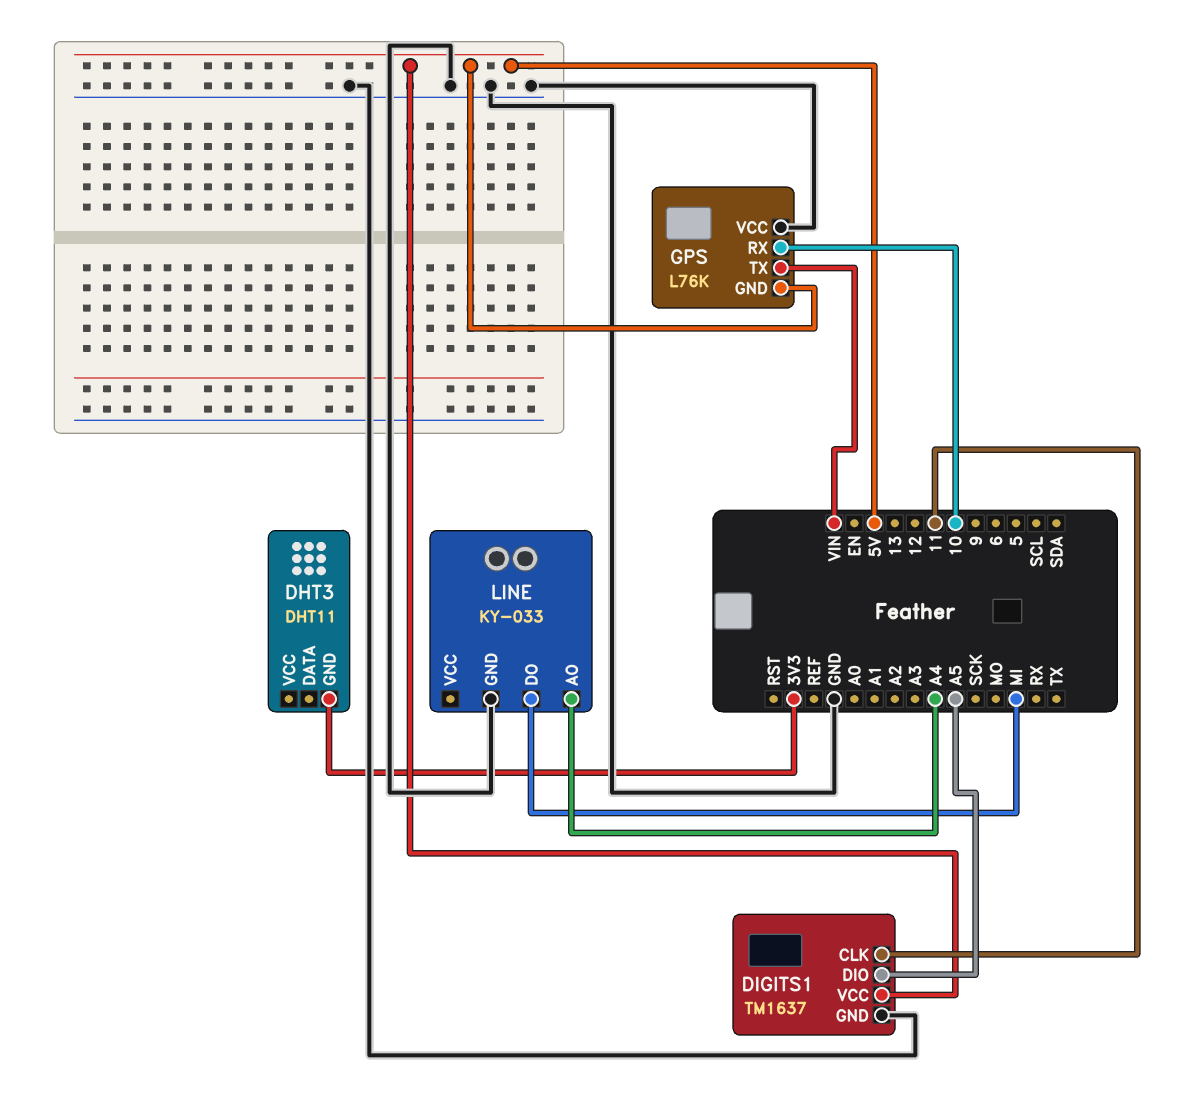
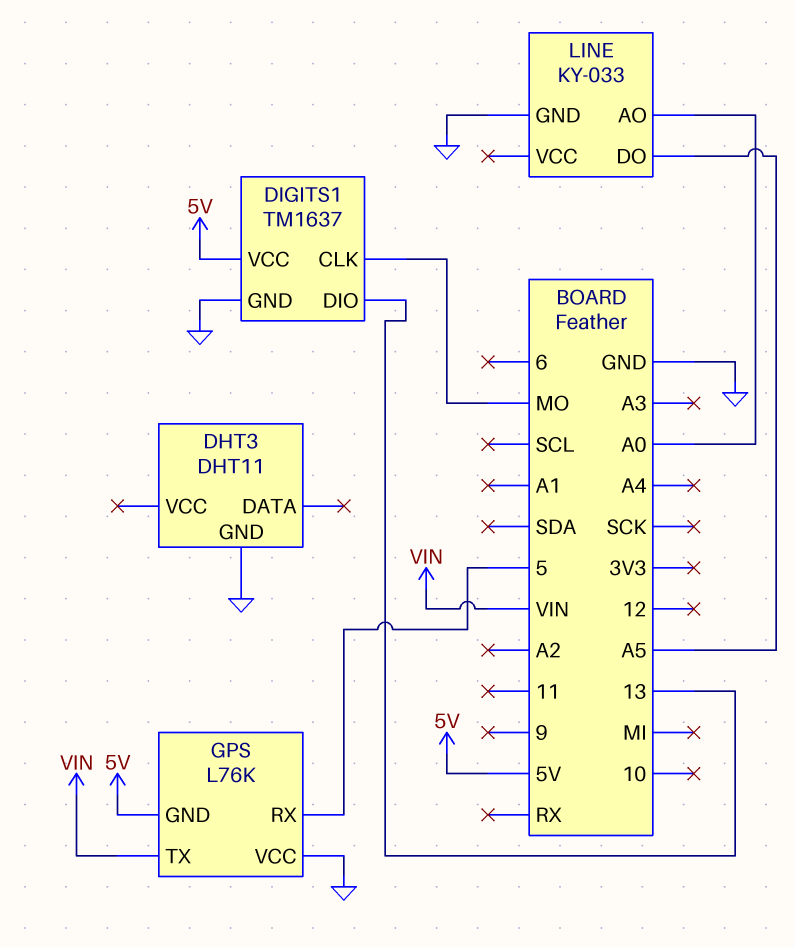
DHT3 pin GND: 3V3 -> GND
DIGITS1 pin CLK: 11 -> MO
DIGITS1 pin DIO: A5 -> 13
GPS pin RX: 10 -> 5
LINE pin AO: A4 -> A0
LINE pin DO: MI -> A5

